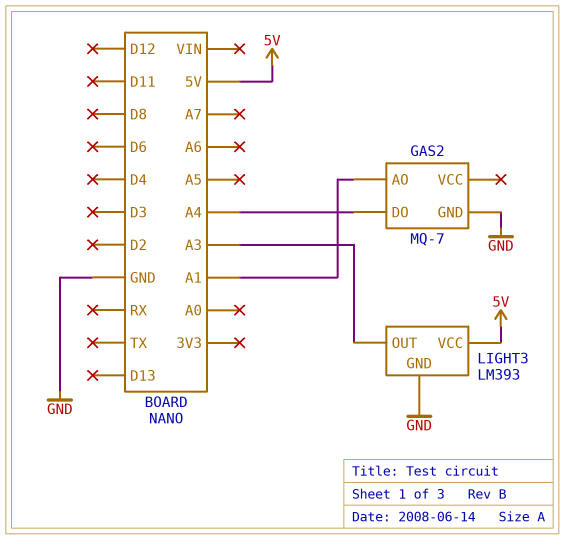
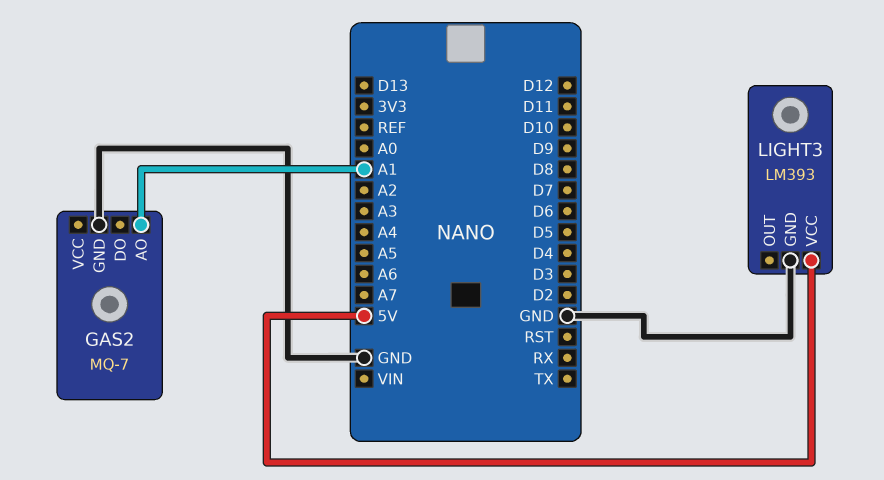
GAS2 pin DO: A4 -> none
LIGHT3 pin OUT: A3 -> none

